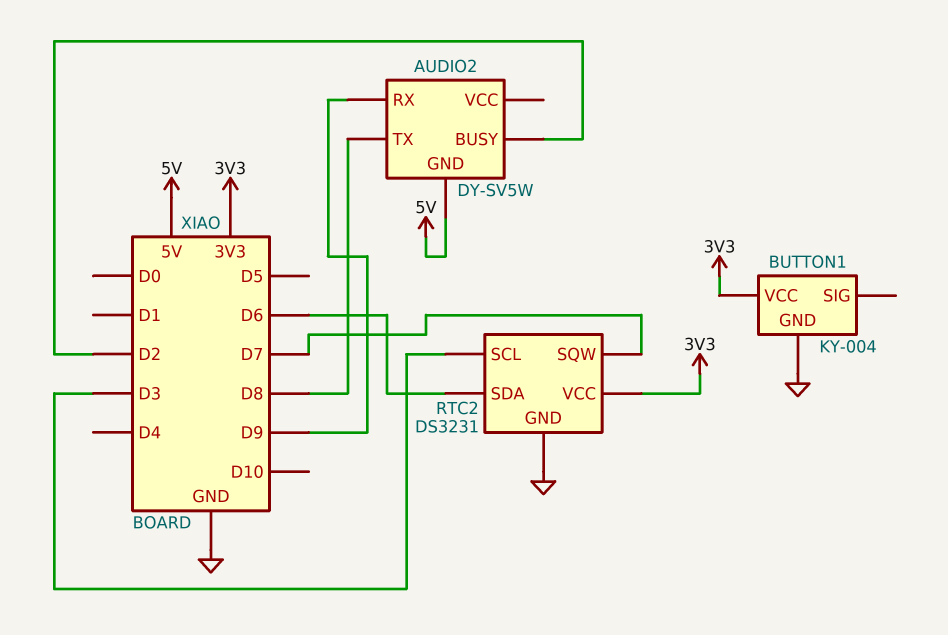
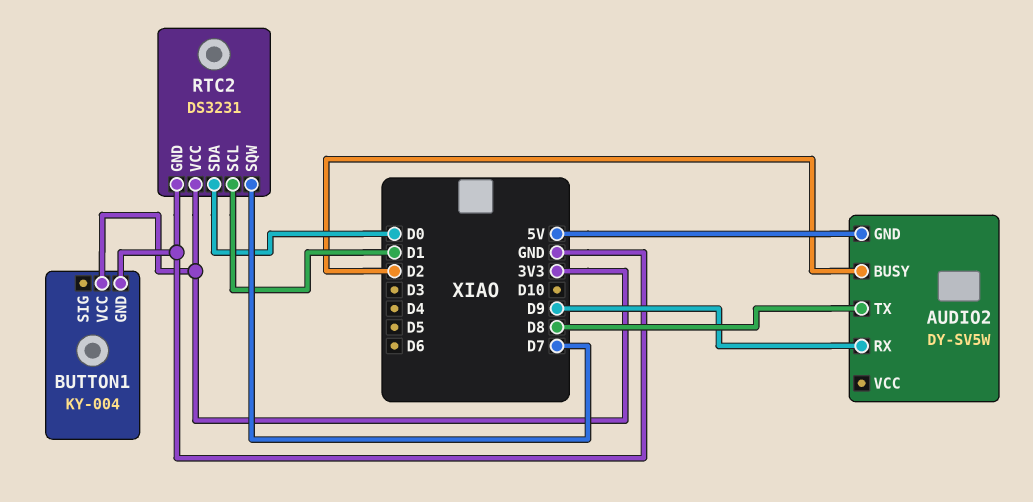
RTC2 pin SCL: D3 -> D1
RTC2 pin SDA: D6 -> D0

